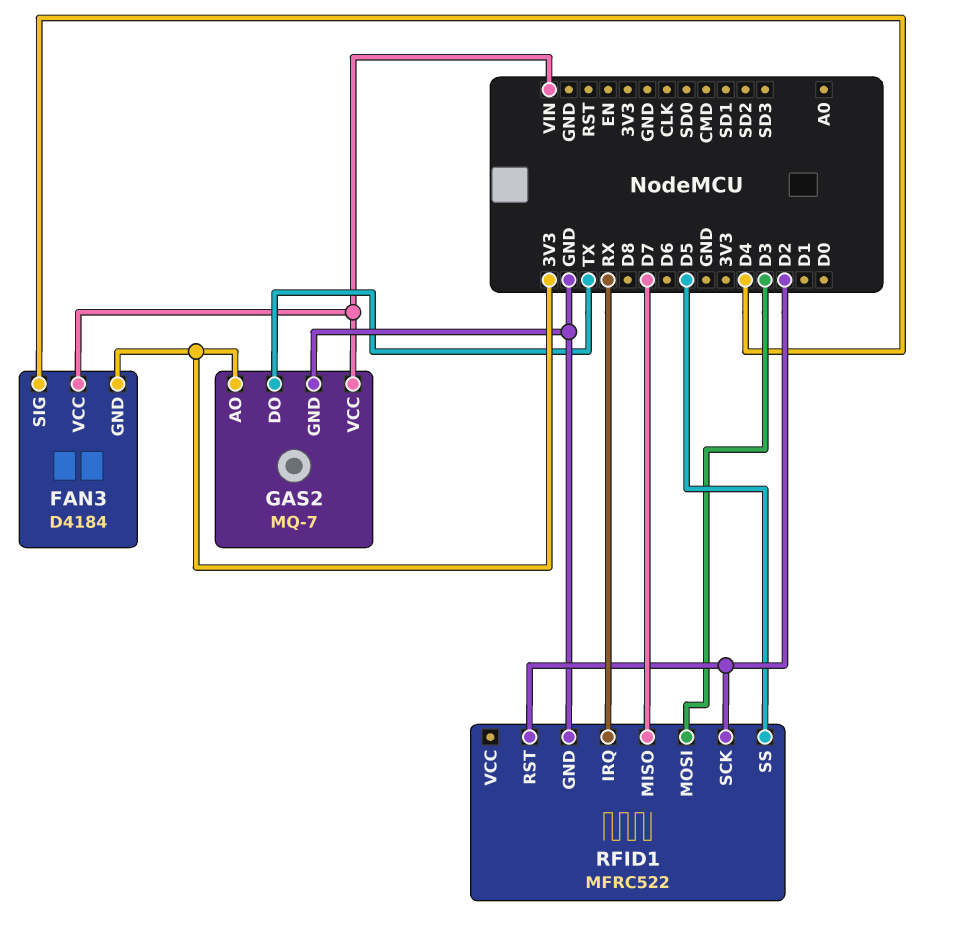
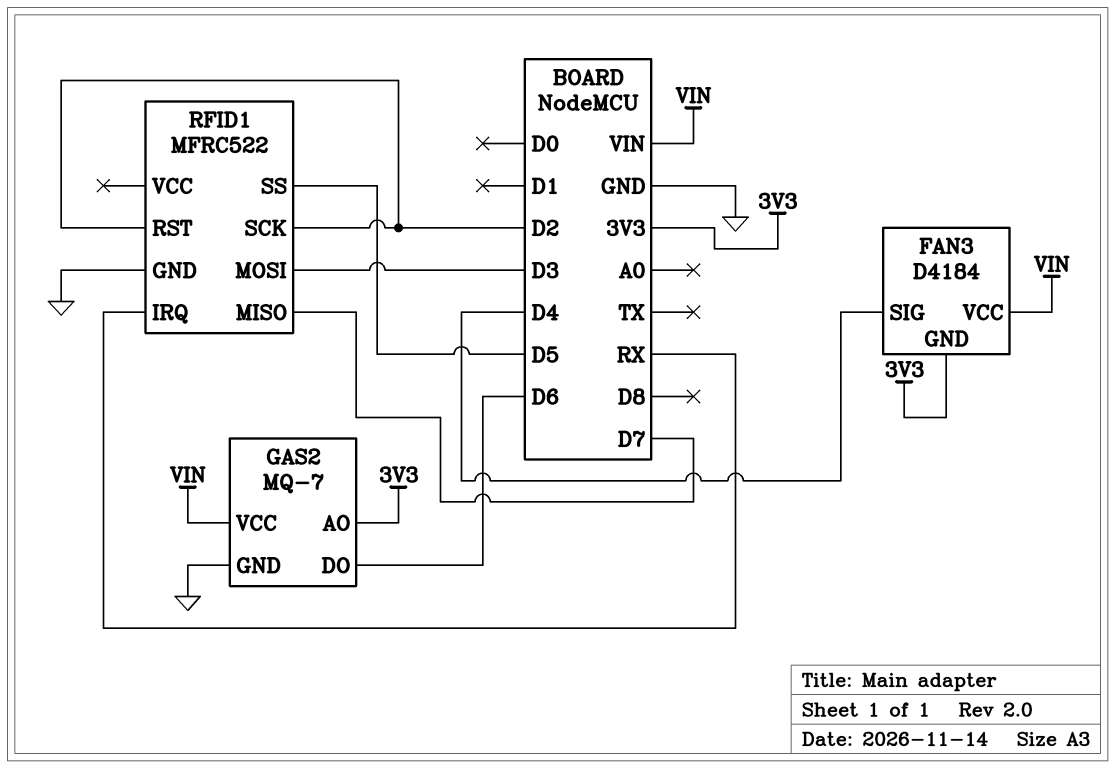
GAS2 pin DO: TX -> D6

